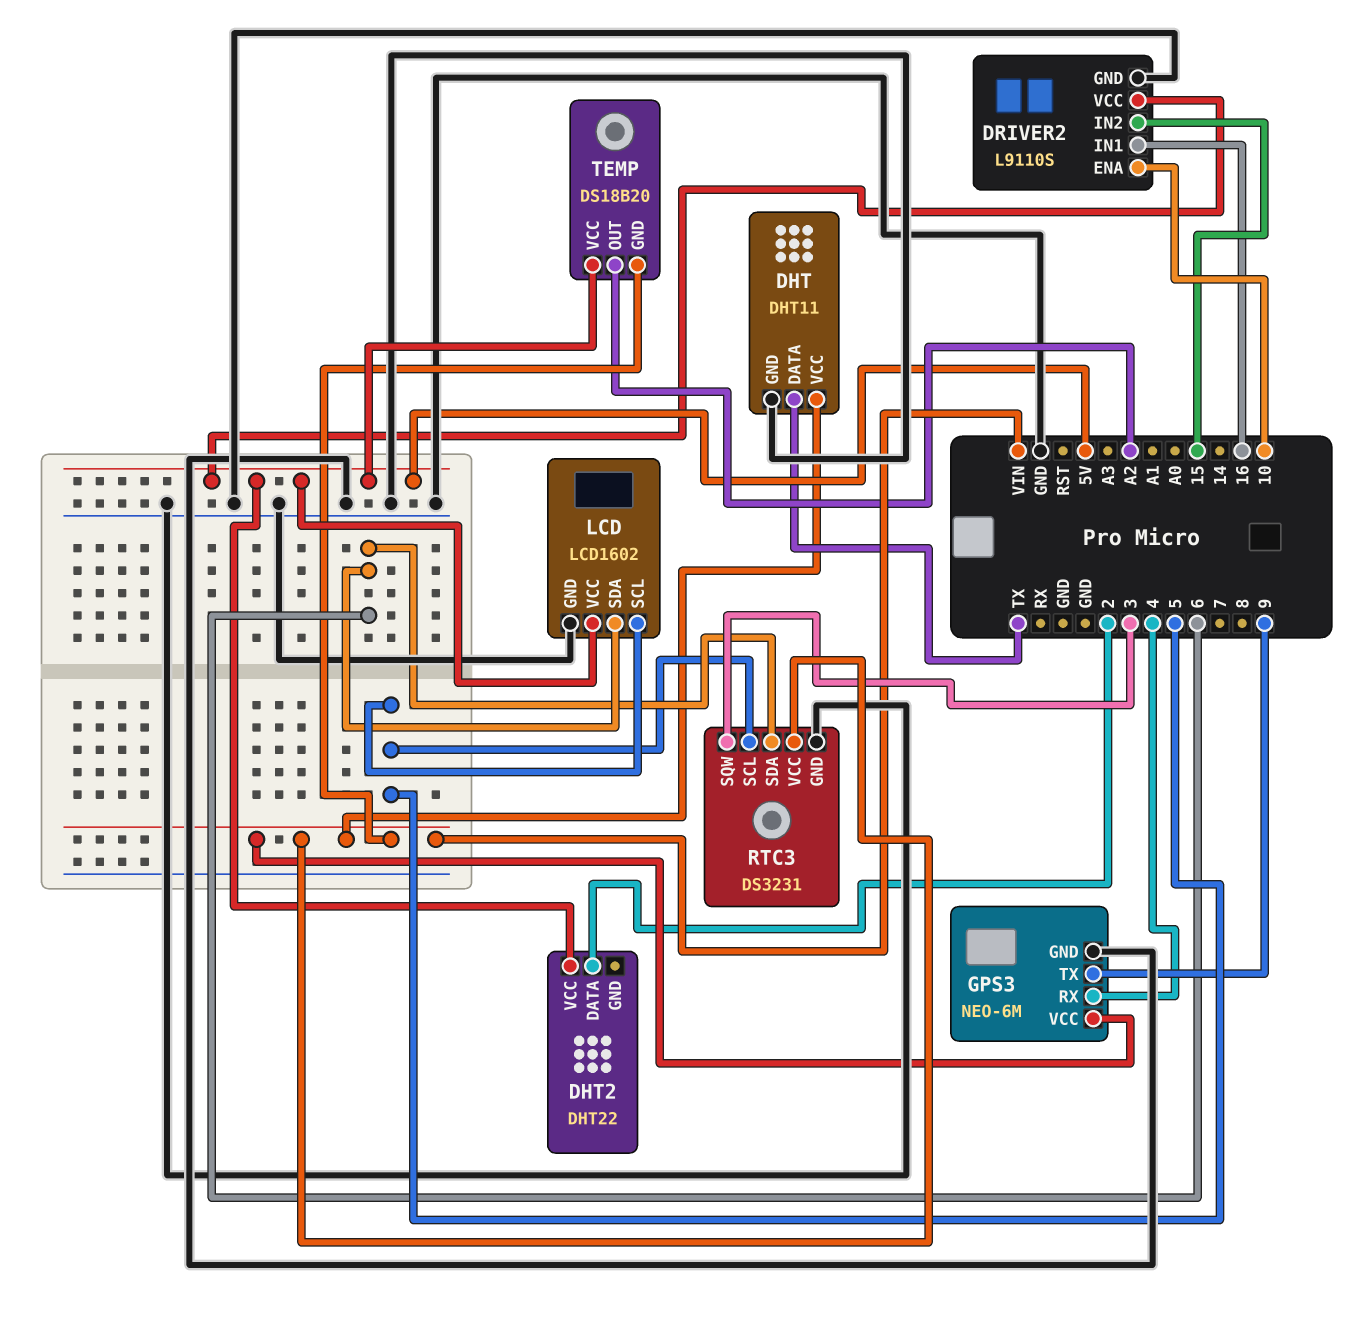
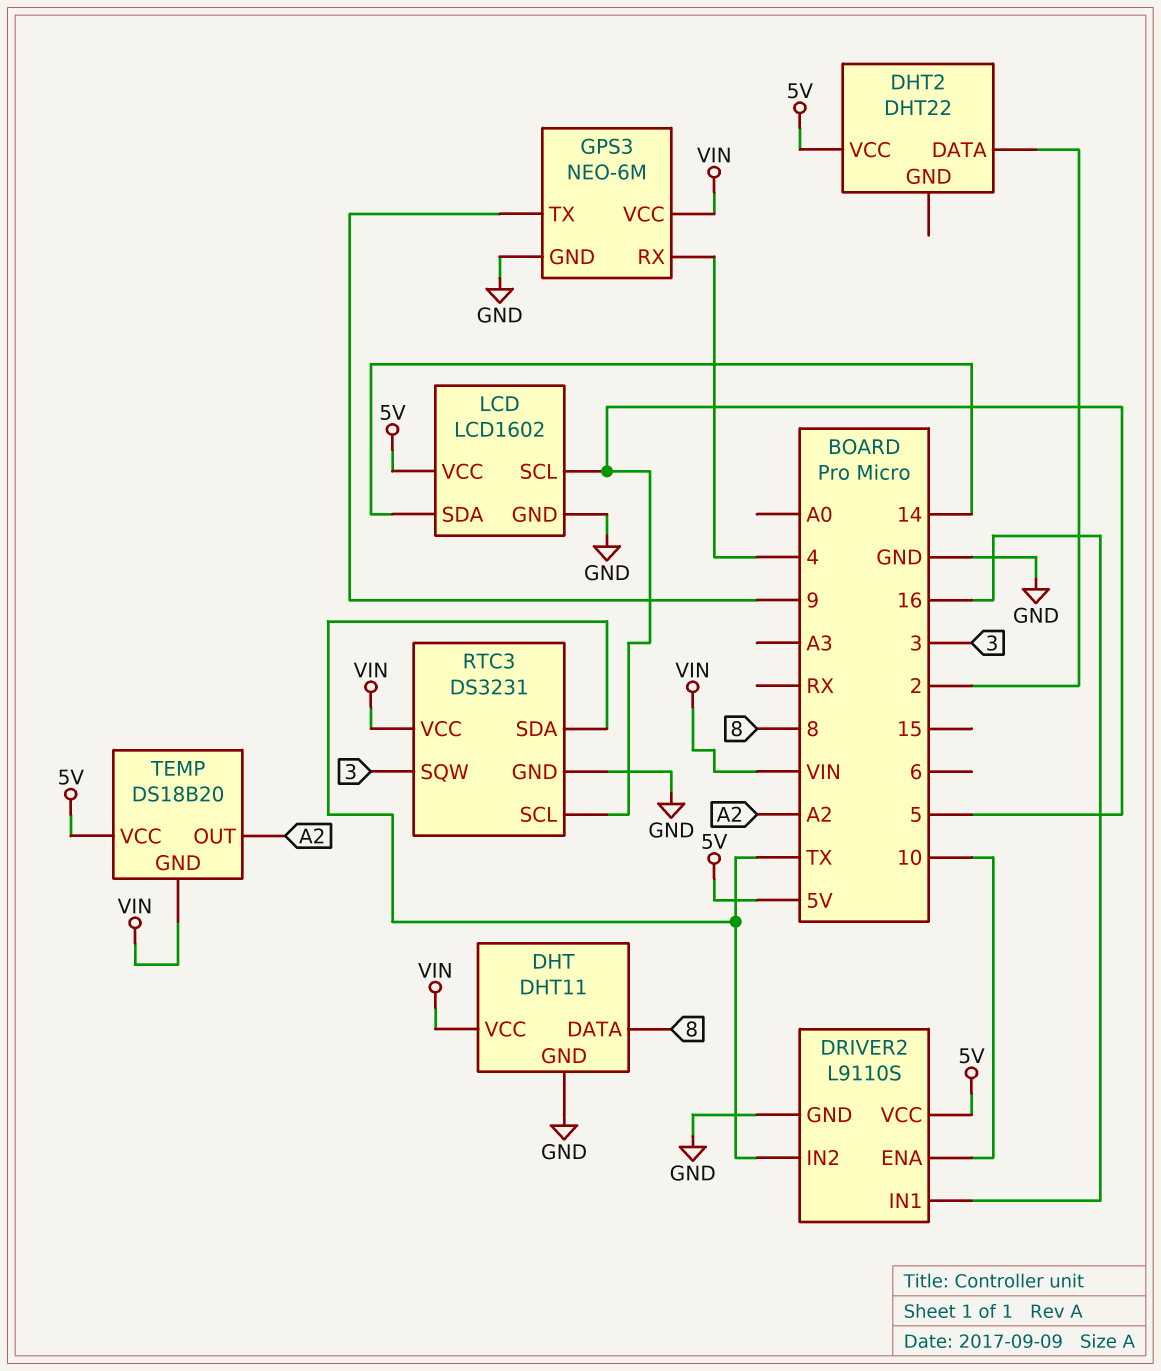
DHT pin DATA: TX -> 8
DRIVER2 pin IN2: 15 -> TX
LCD pin SDA: 6 -> 14
RTC3 pin SDA: 6 -> TX

